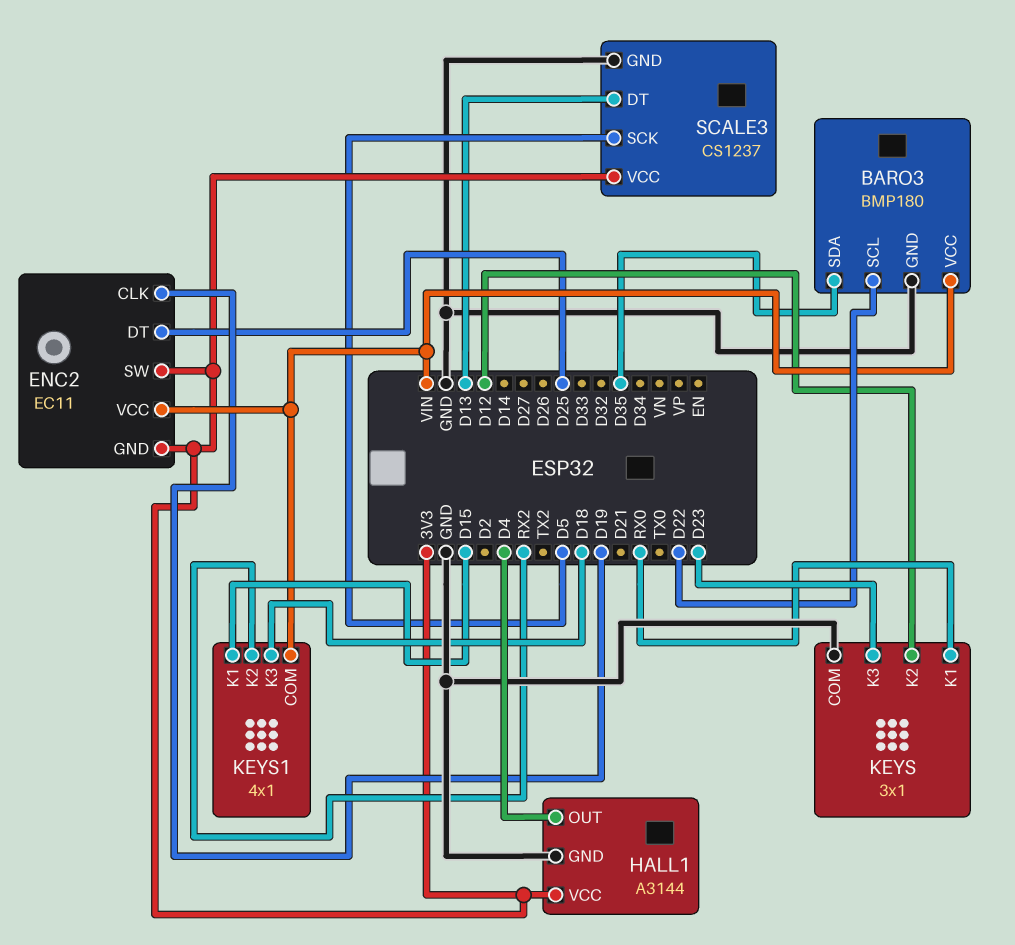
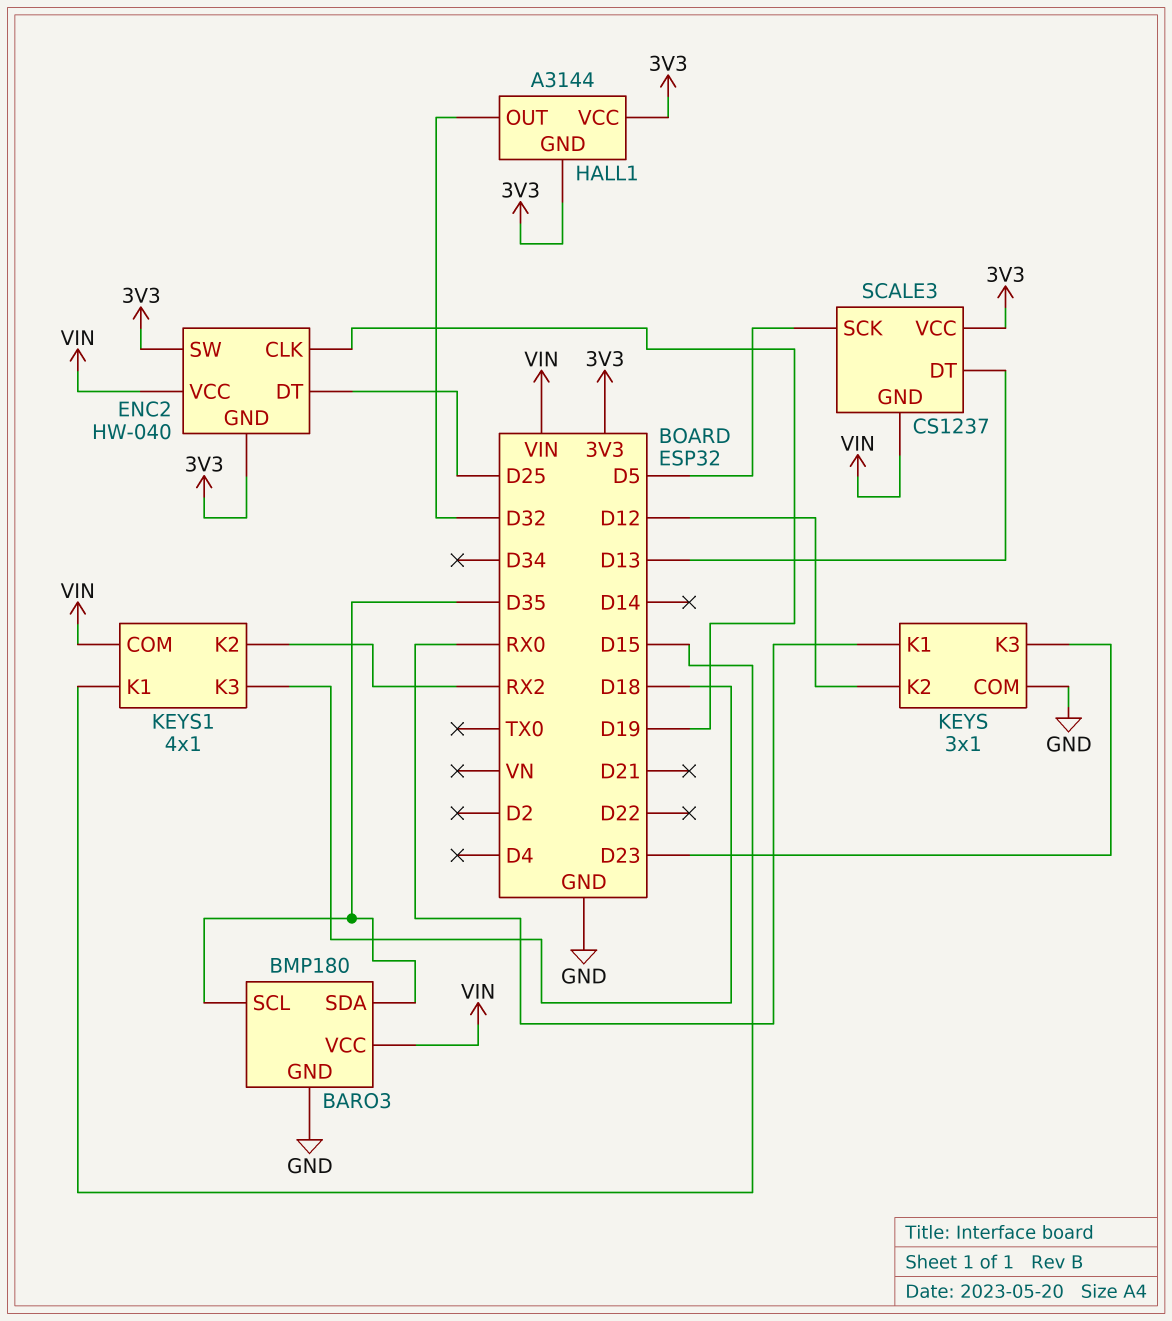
BARO3 pin SCL: D22 -> D35
ENC2: EC11 -> HW-040
HALL1 pin GND: GND -> 3V3
HALL1 pin OUT: D4 -> D32
SCALE3 pin GND: GND -> VIN

